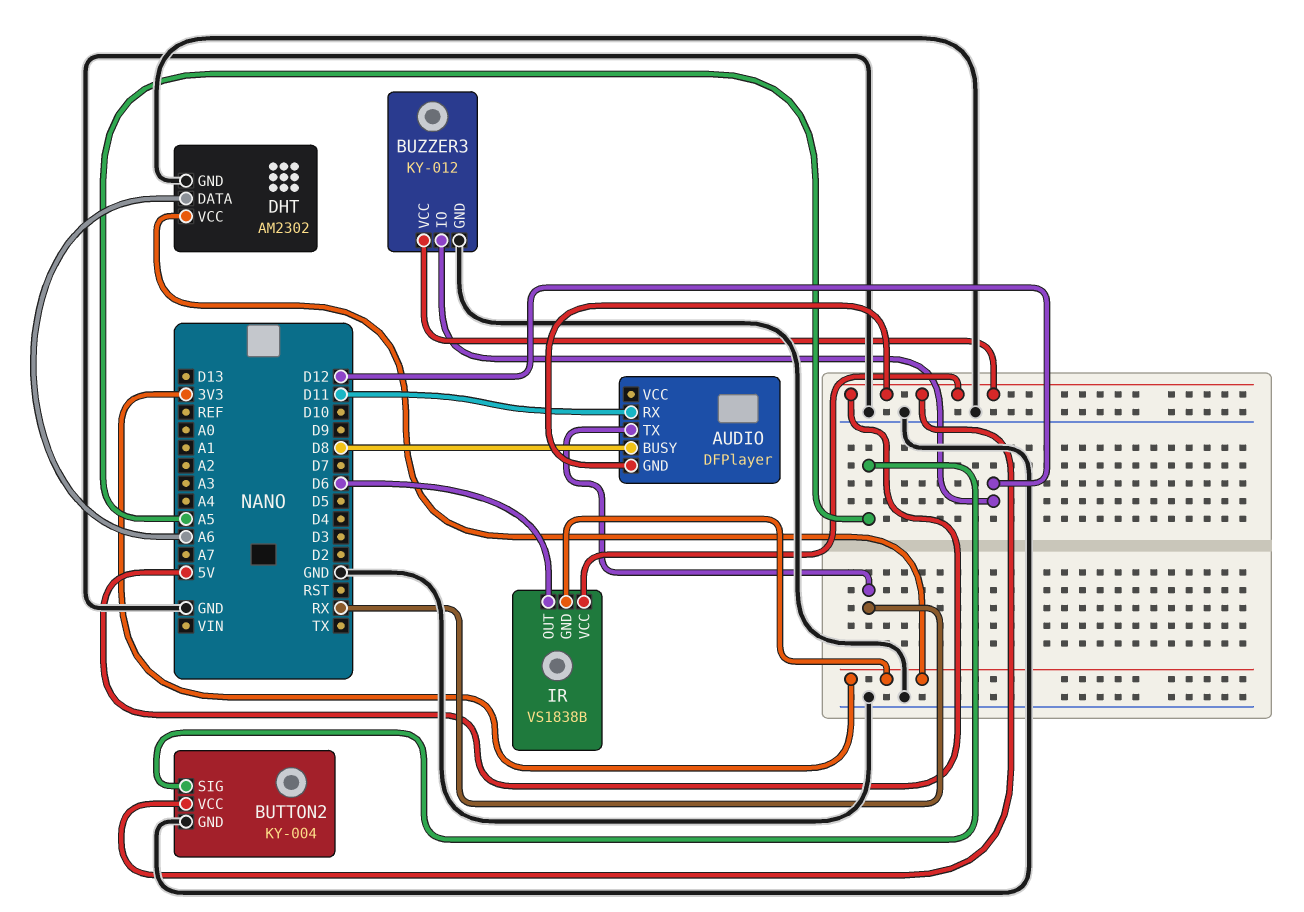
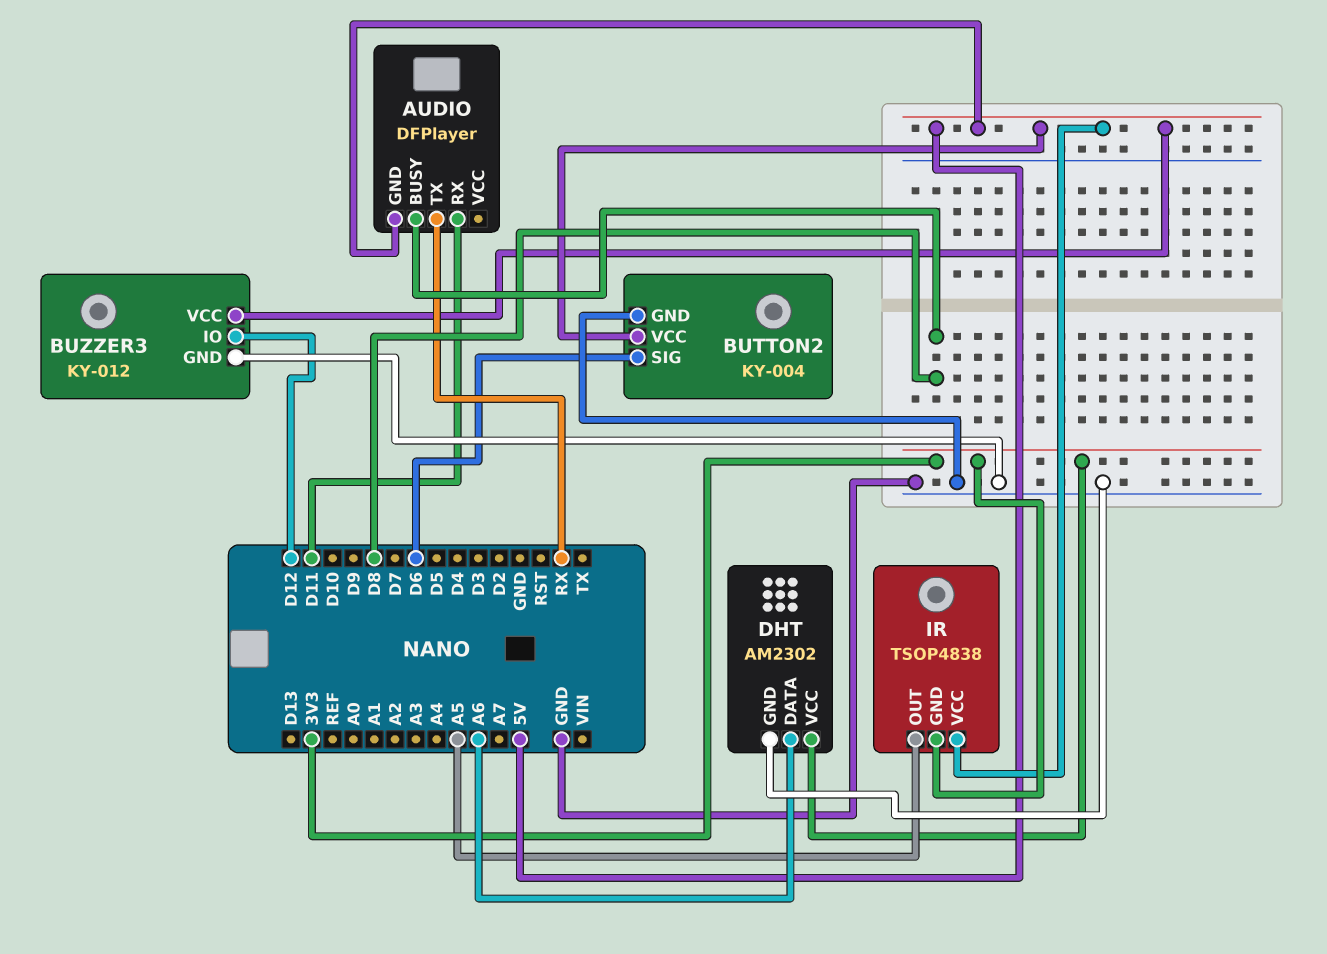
BUTTON2 pin SIG: A5 -> D6
IR: VS1838B -> TSOP4838
IR pin OUT: D6 -> A5

